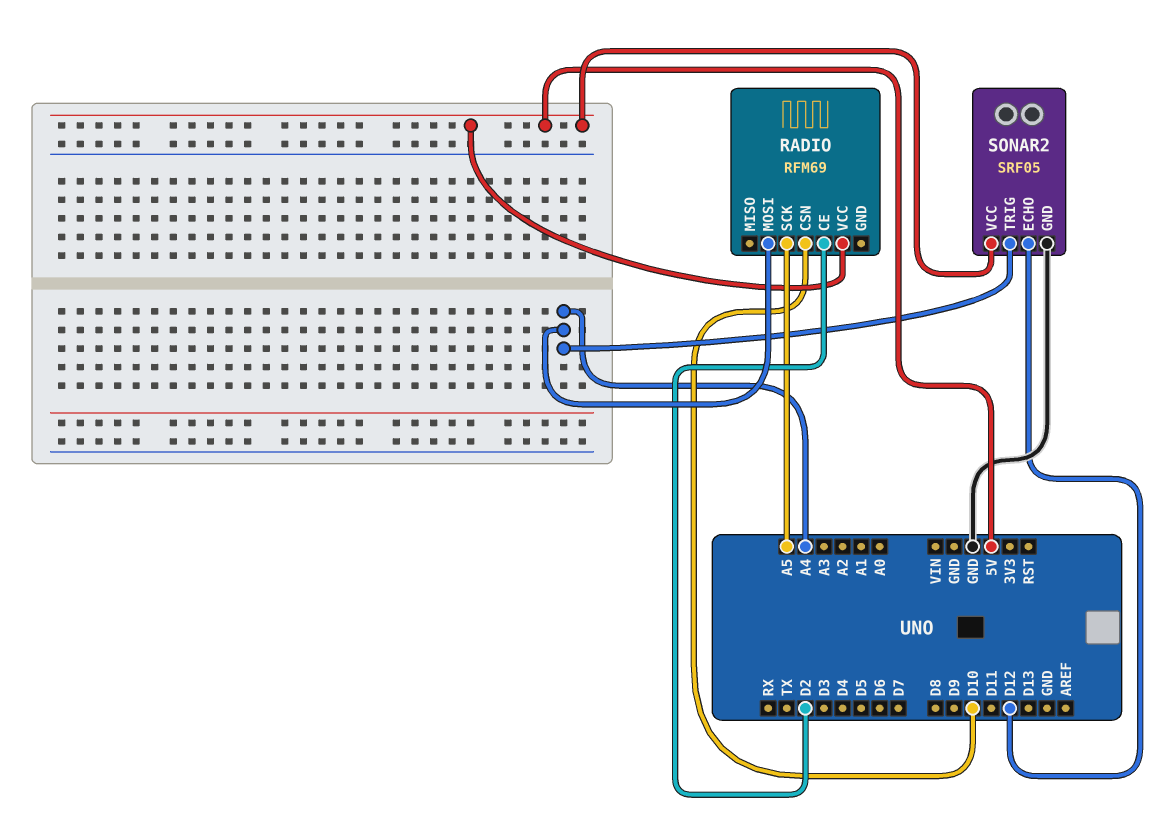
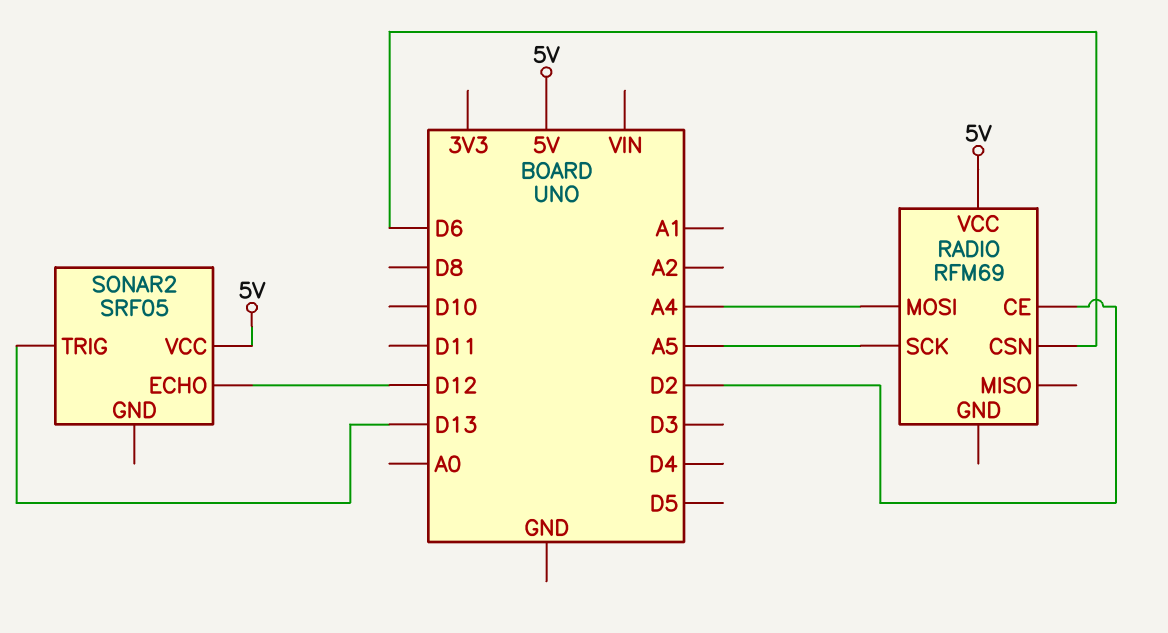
RADIO pin CSN: D10 -> D6
SONAR2 pin GND: GND -> none
SONAR2 pin TRIG: A4 -> D13

